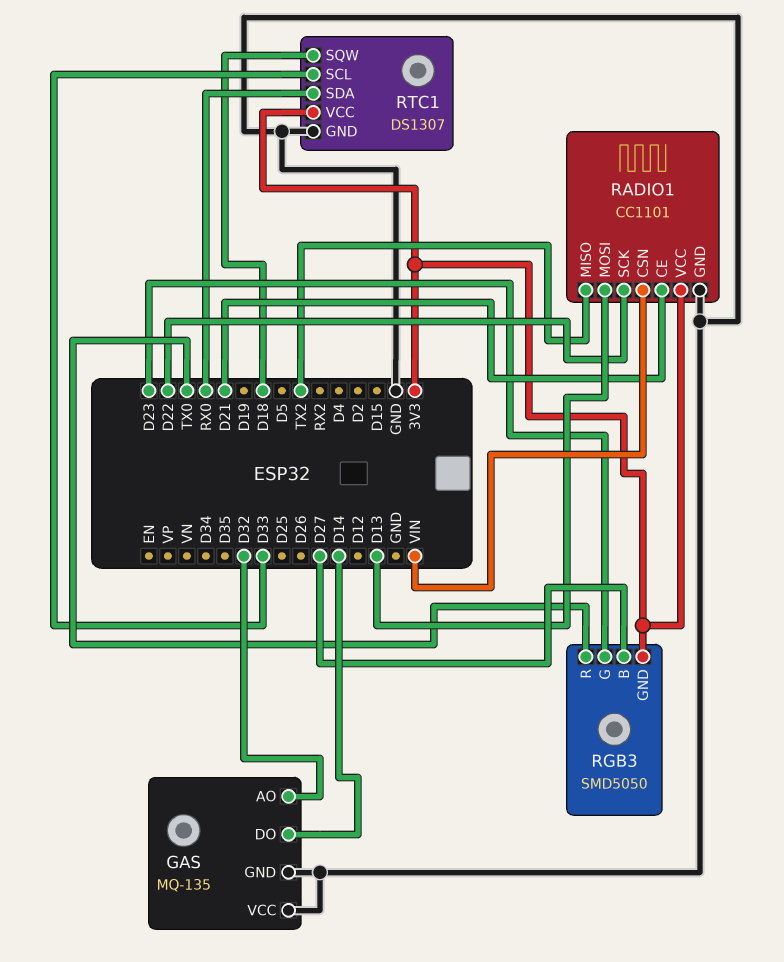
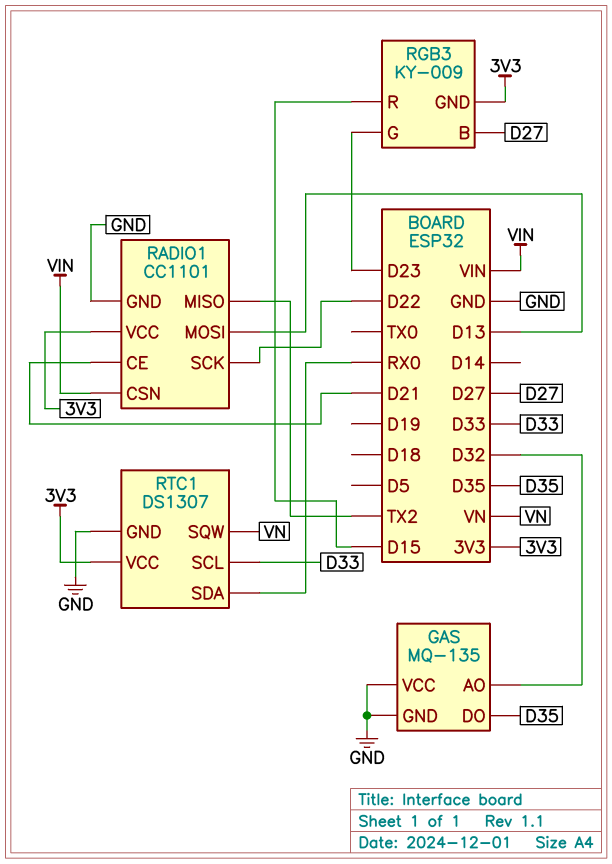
GAS pin DO: D14 -> D35
RGB3: SMD5050 -> KY-009
RGB3 pin R: TX0 -> D15
RTC1 pin SQW: D18 -> VN

